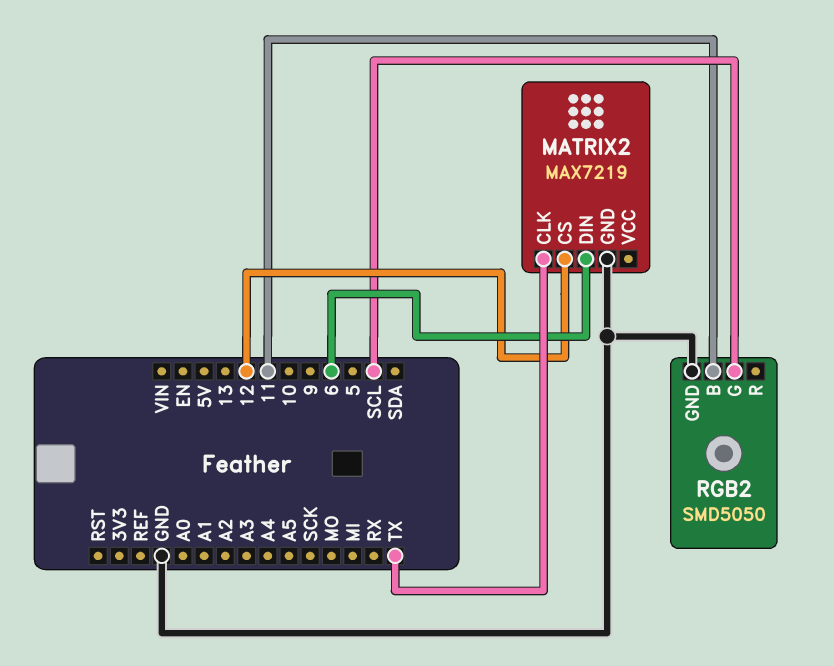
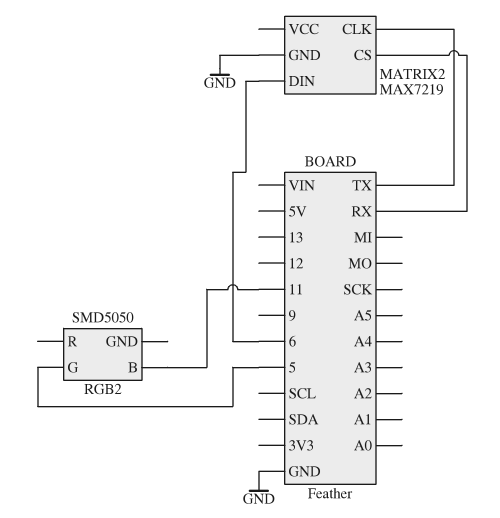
MATRIX2 pin CS: 12 -> RX
RGB2 pin G: SCL -> 5
RGB2 pin GND: GND -> none

